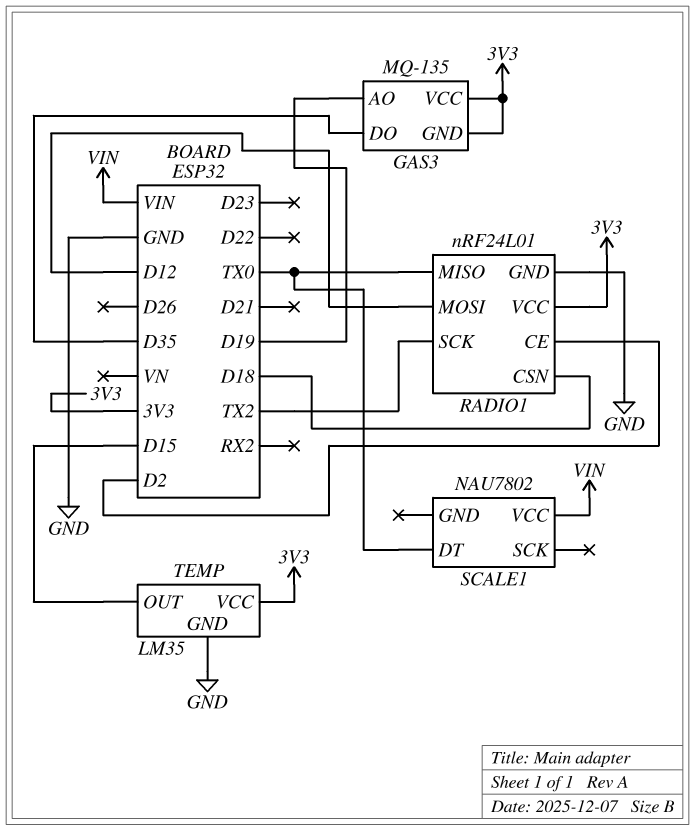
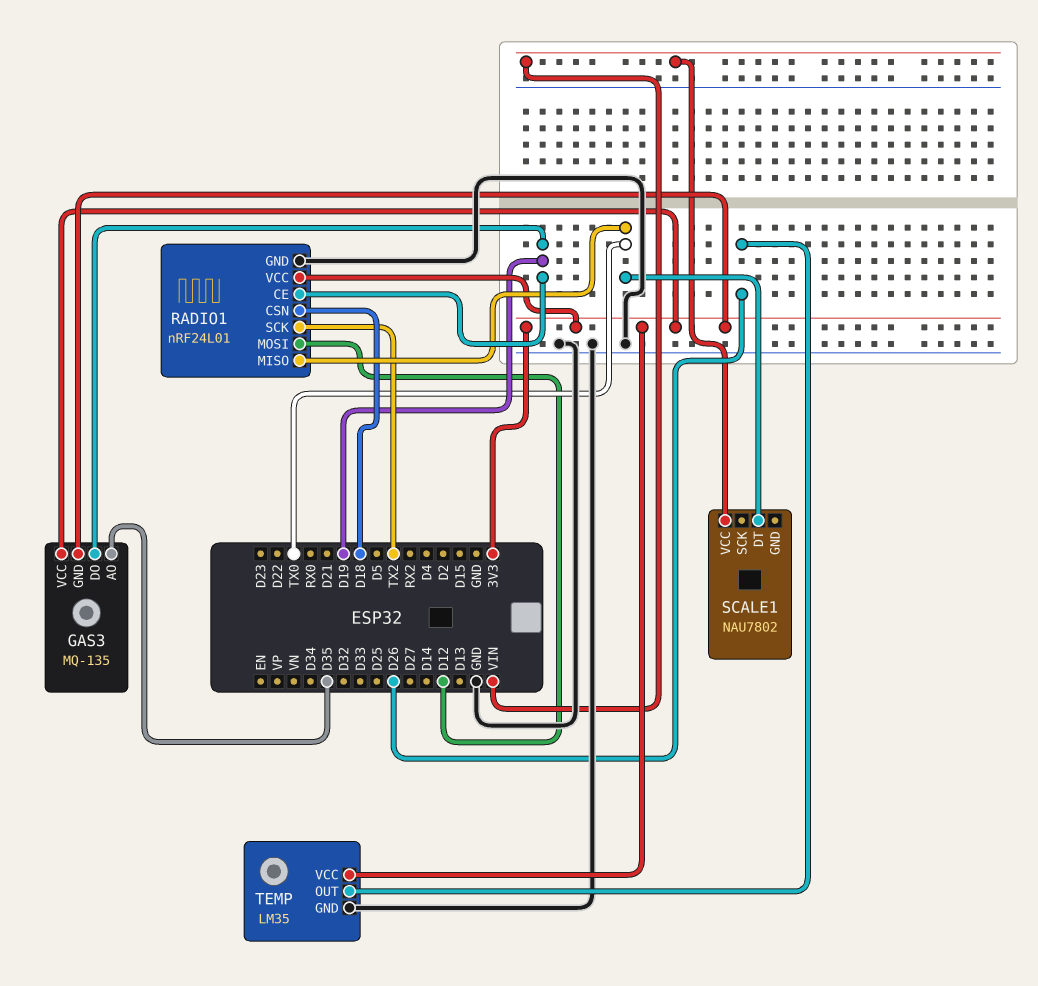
GAS3 pin AO: D19 -> D35
GAS3 pin DO: D35 -> D19
RADIO1 pin CE: D2 -> D19
TEMP pin OUT: D15 -> D26

